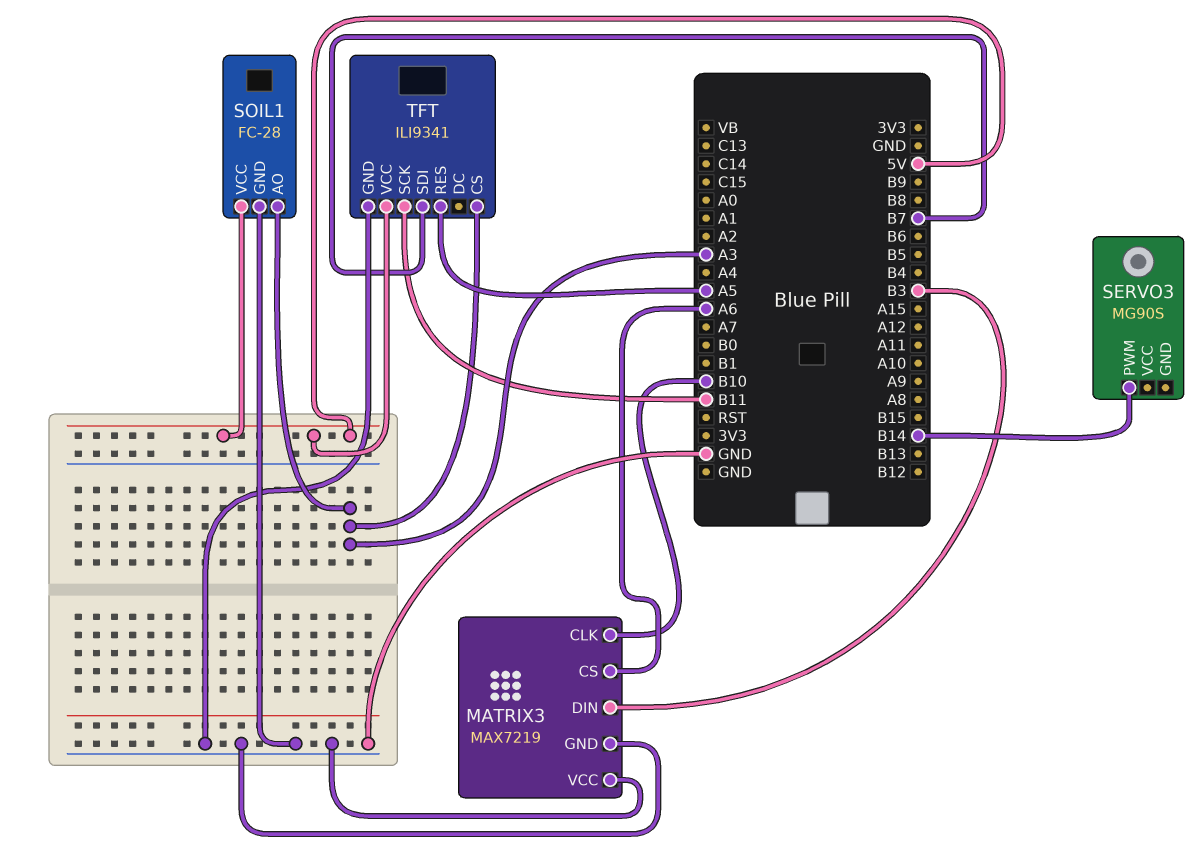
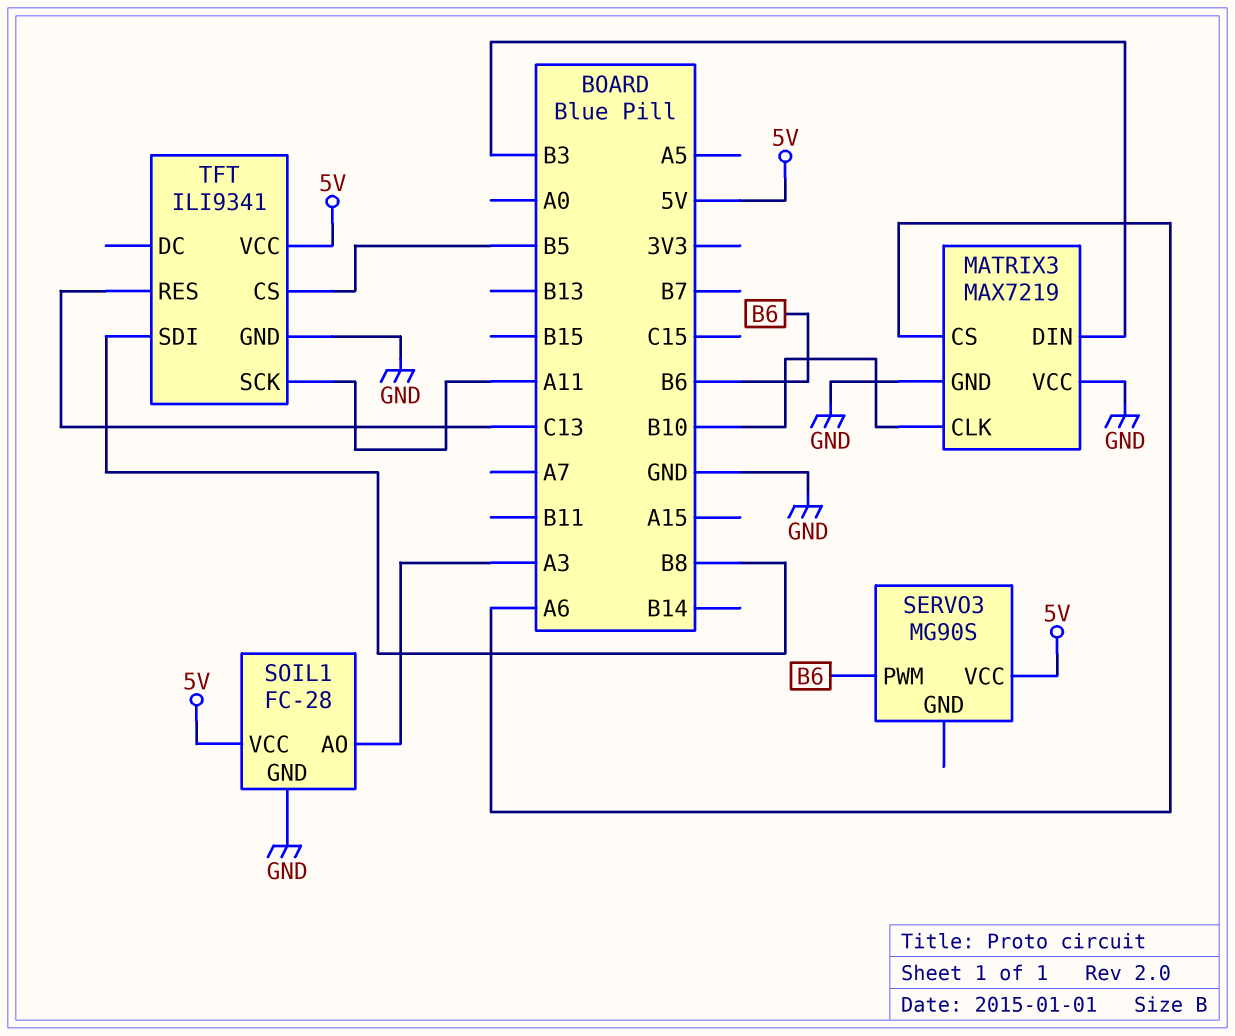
SERVO3 pin PWM: B14 -> B6
SERVO3 pin VCC: none -> 5V
TFT pin CS: A3 -> B5
TFT pin RES: A5 -> C13
TFT pin SCK: B11 -> A11
TFT pin SDI: B7 -> B8

